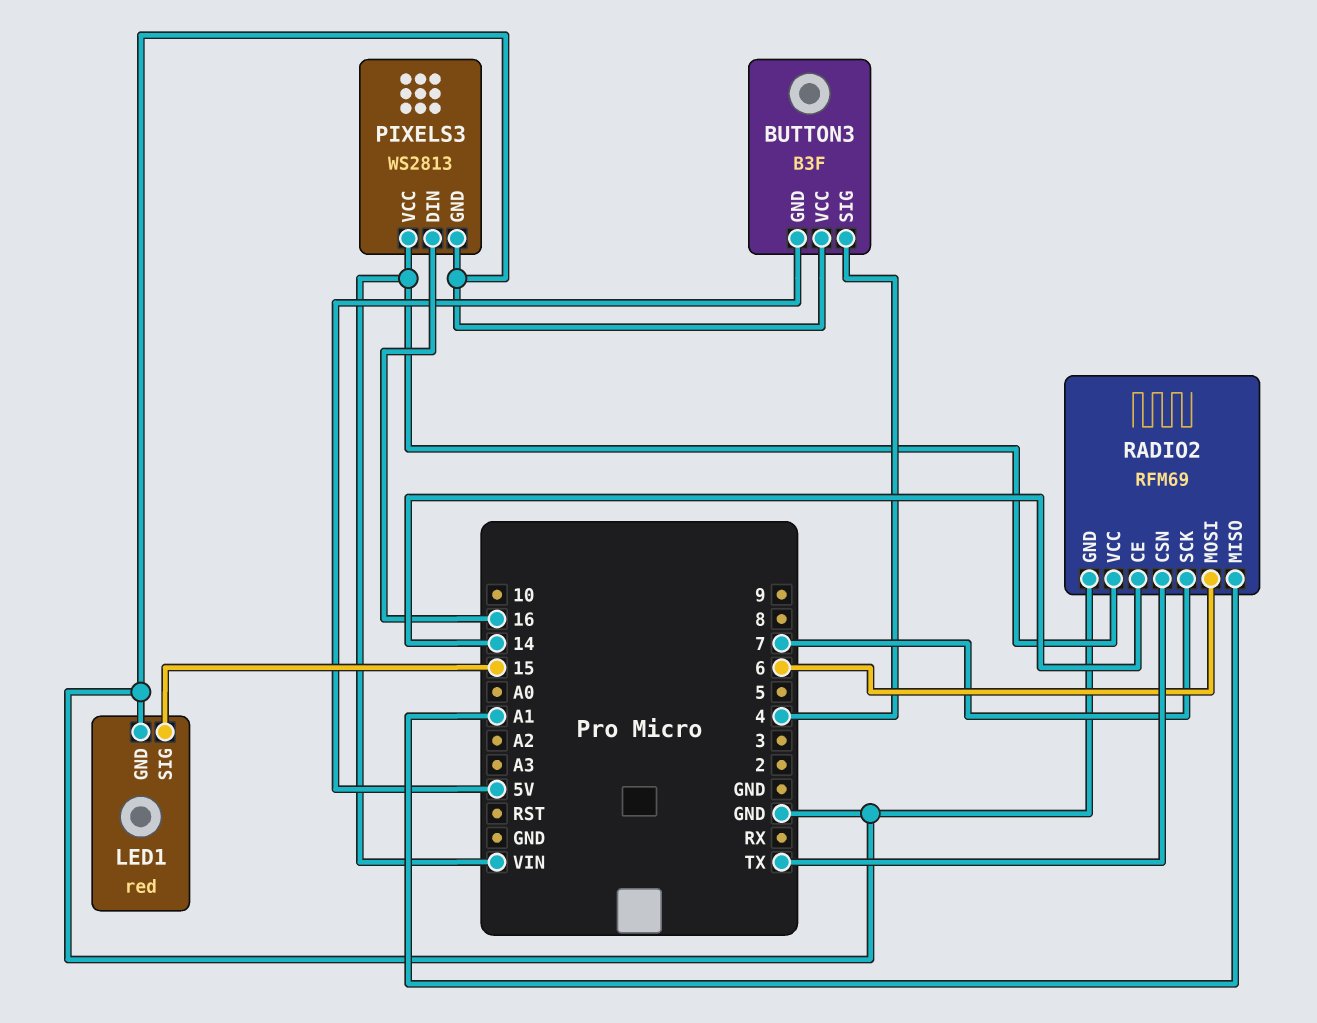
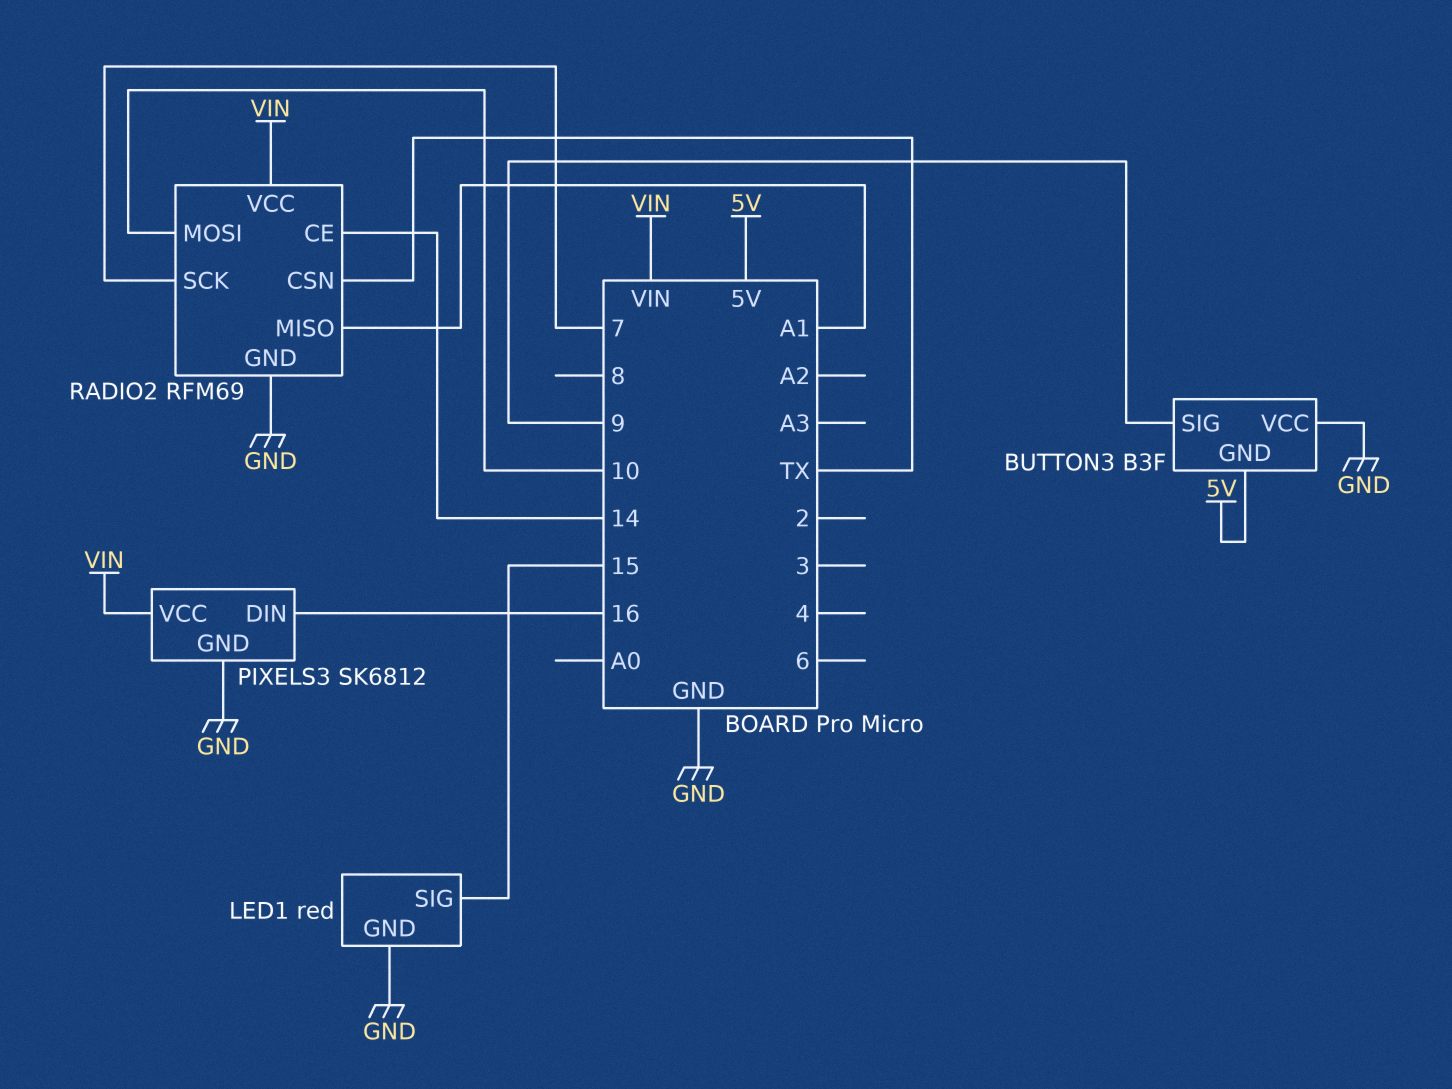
BUTTON3 pin SIG: 4 -> 9
PIXELS3: WS2813 -> SK6812
RADIO2 pin MOSI: 6 -> 10

